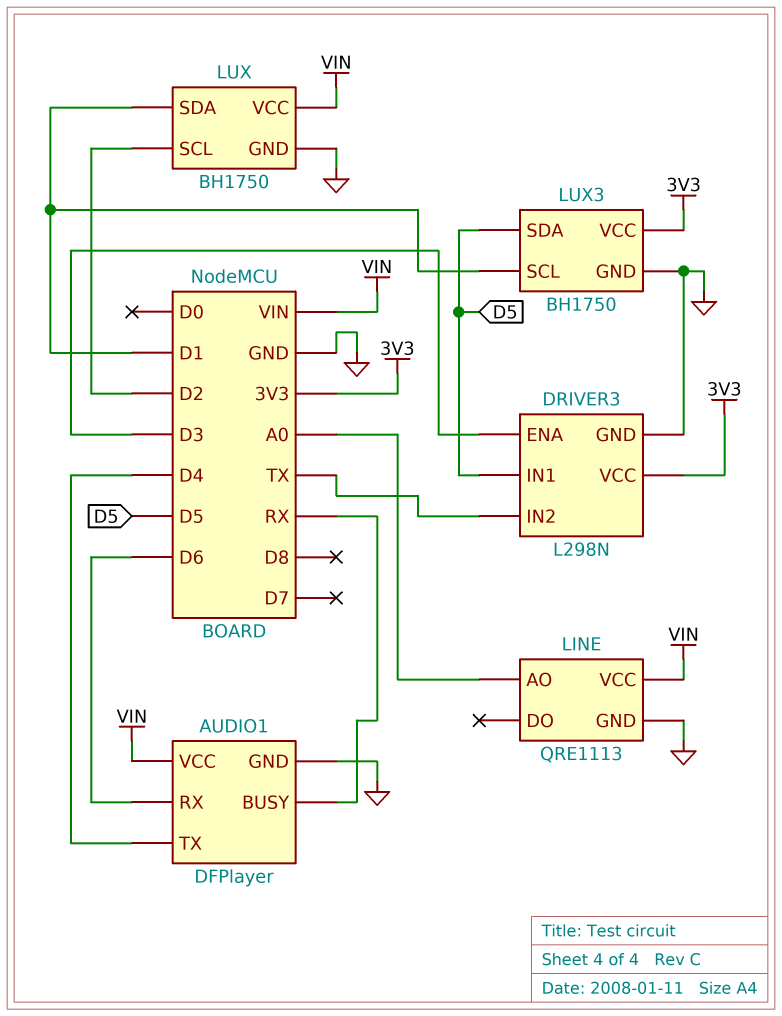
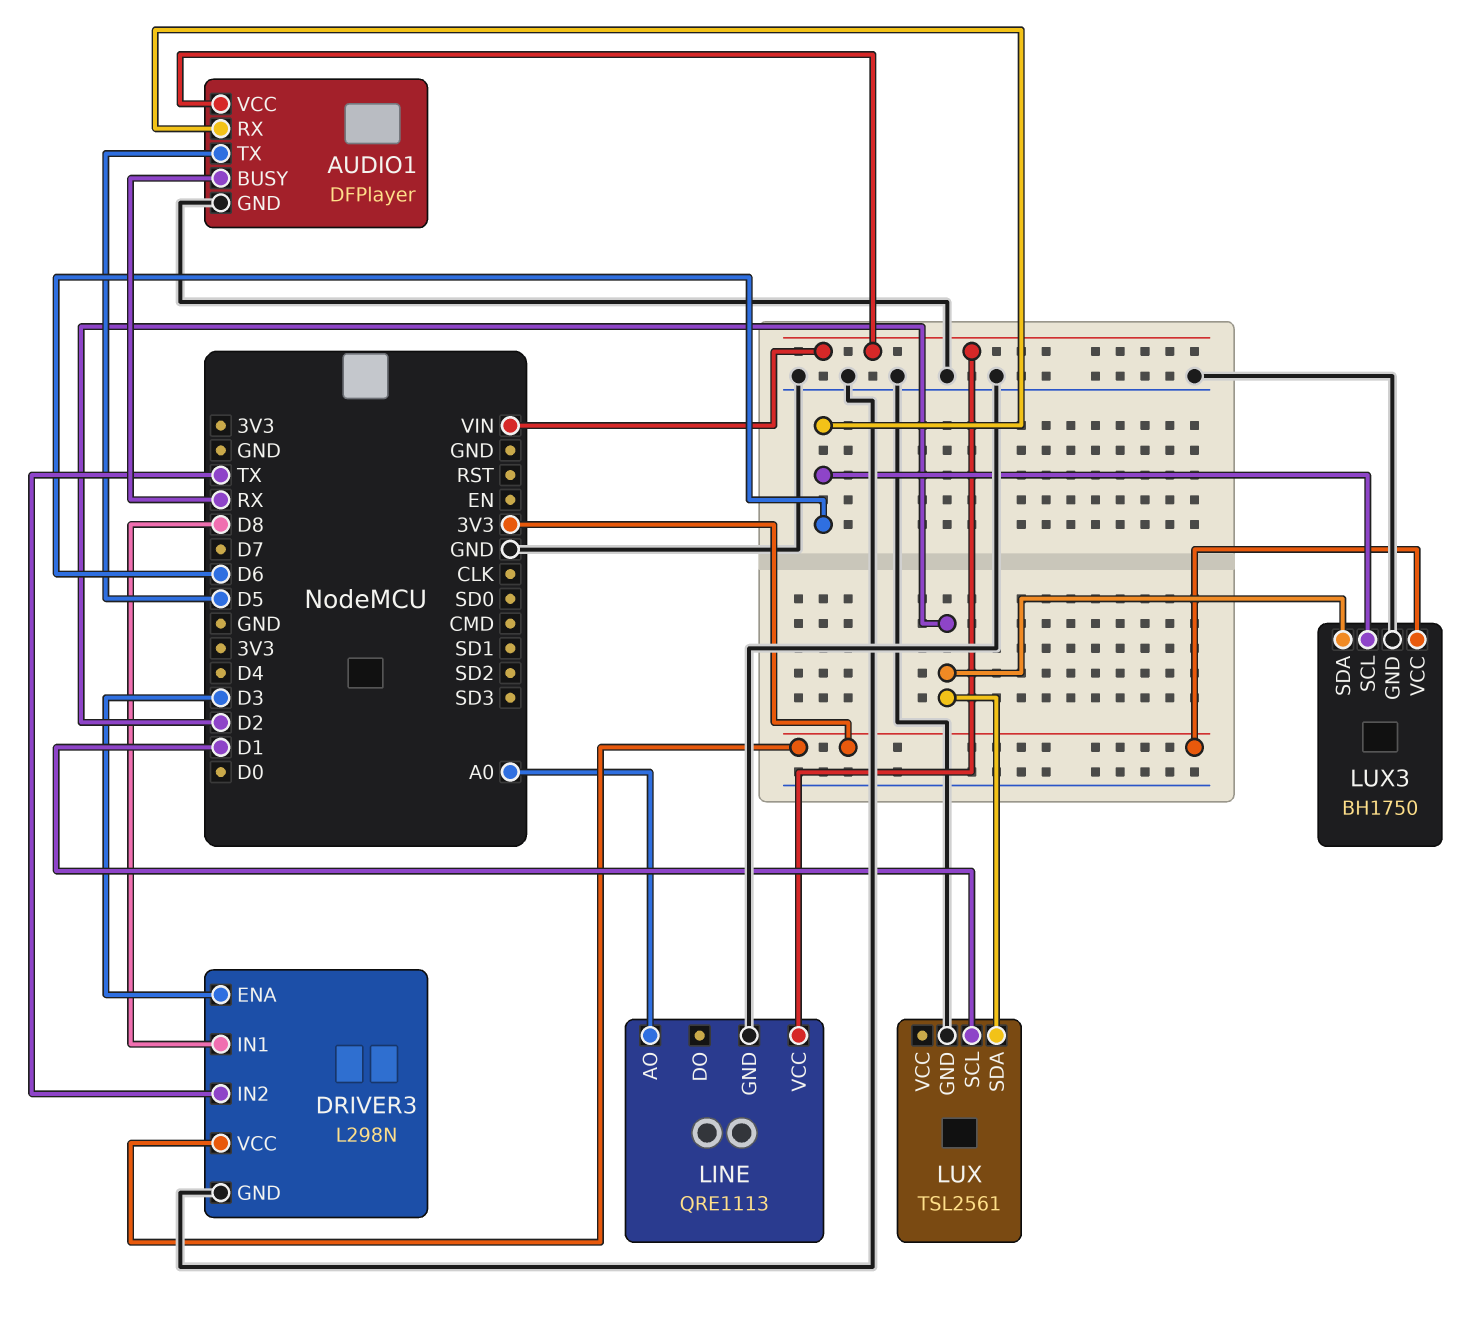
AUDIO1 pin TX: D4 -> D5
DRIVER3 pin IN1: D5 -> D8
LUX: BH1750 -> TSL2561
LUX pin SCL: D2 -> D1
LUX pin SDA: D1 -> D2
LUX pin VCC: VIN -> none
LUX3 pin SCL: D1 -> D6
LUX3 pin SDA: D5 -> D2

